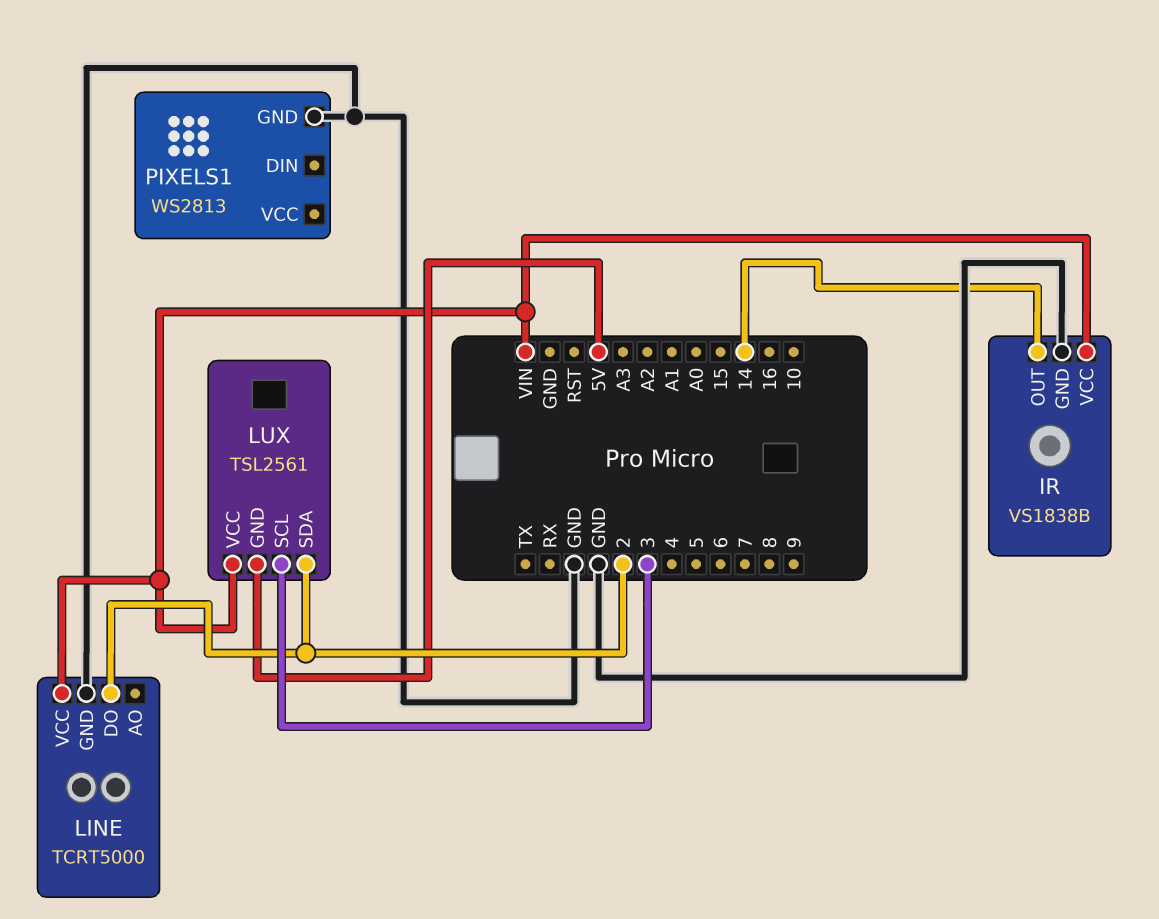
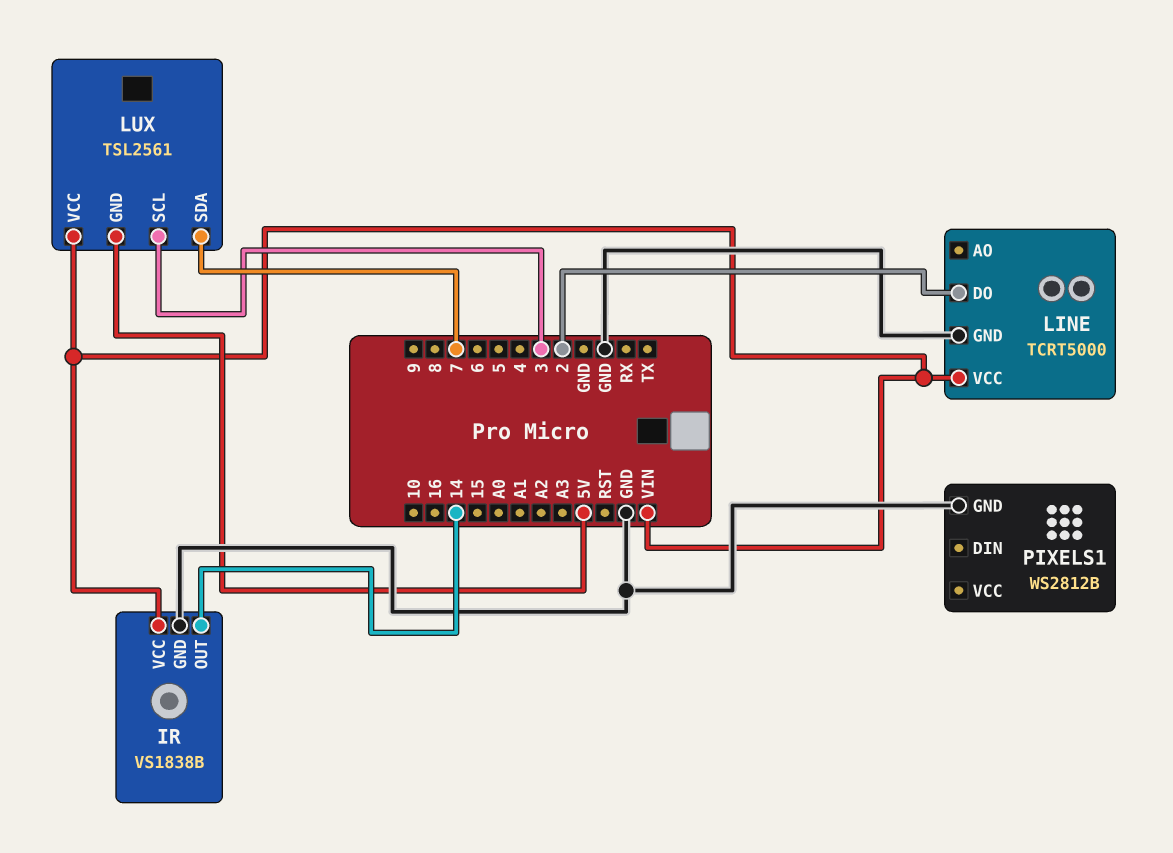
LUX pin SDA: 2 -> 7
PIXELS1: WS2813 -> WS2812B

